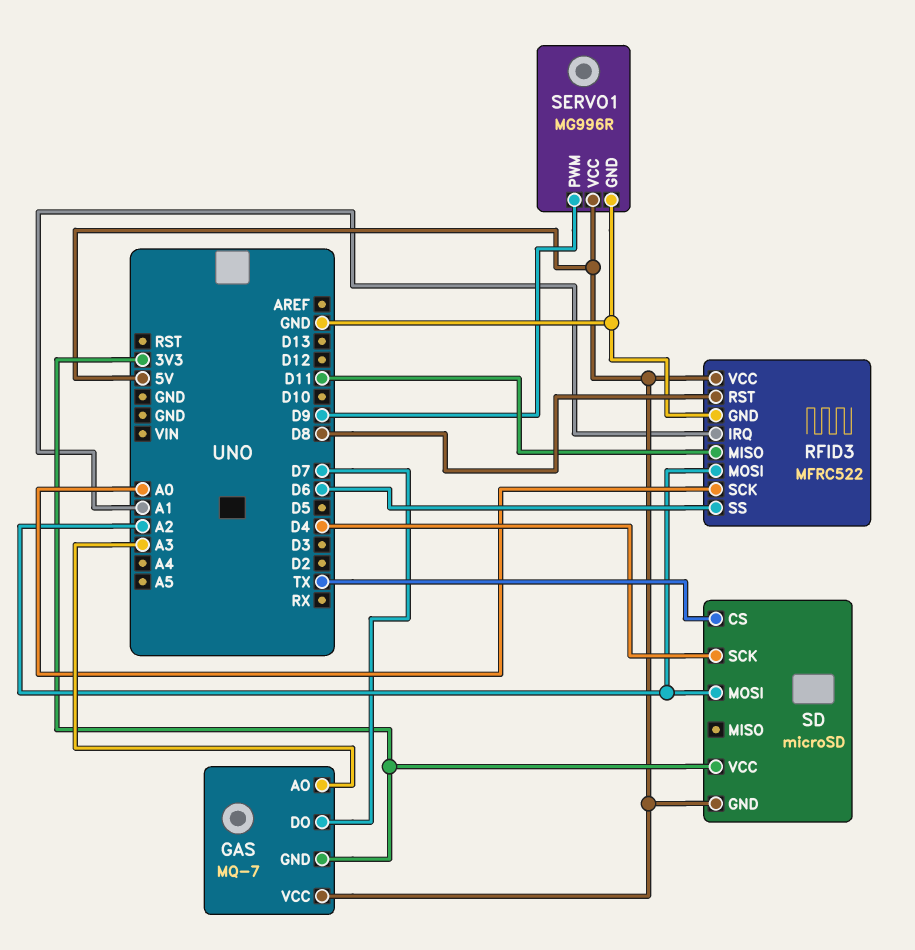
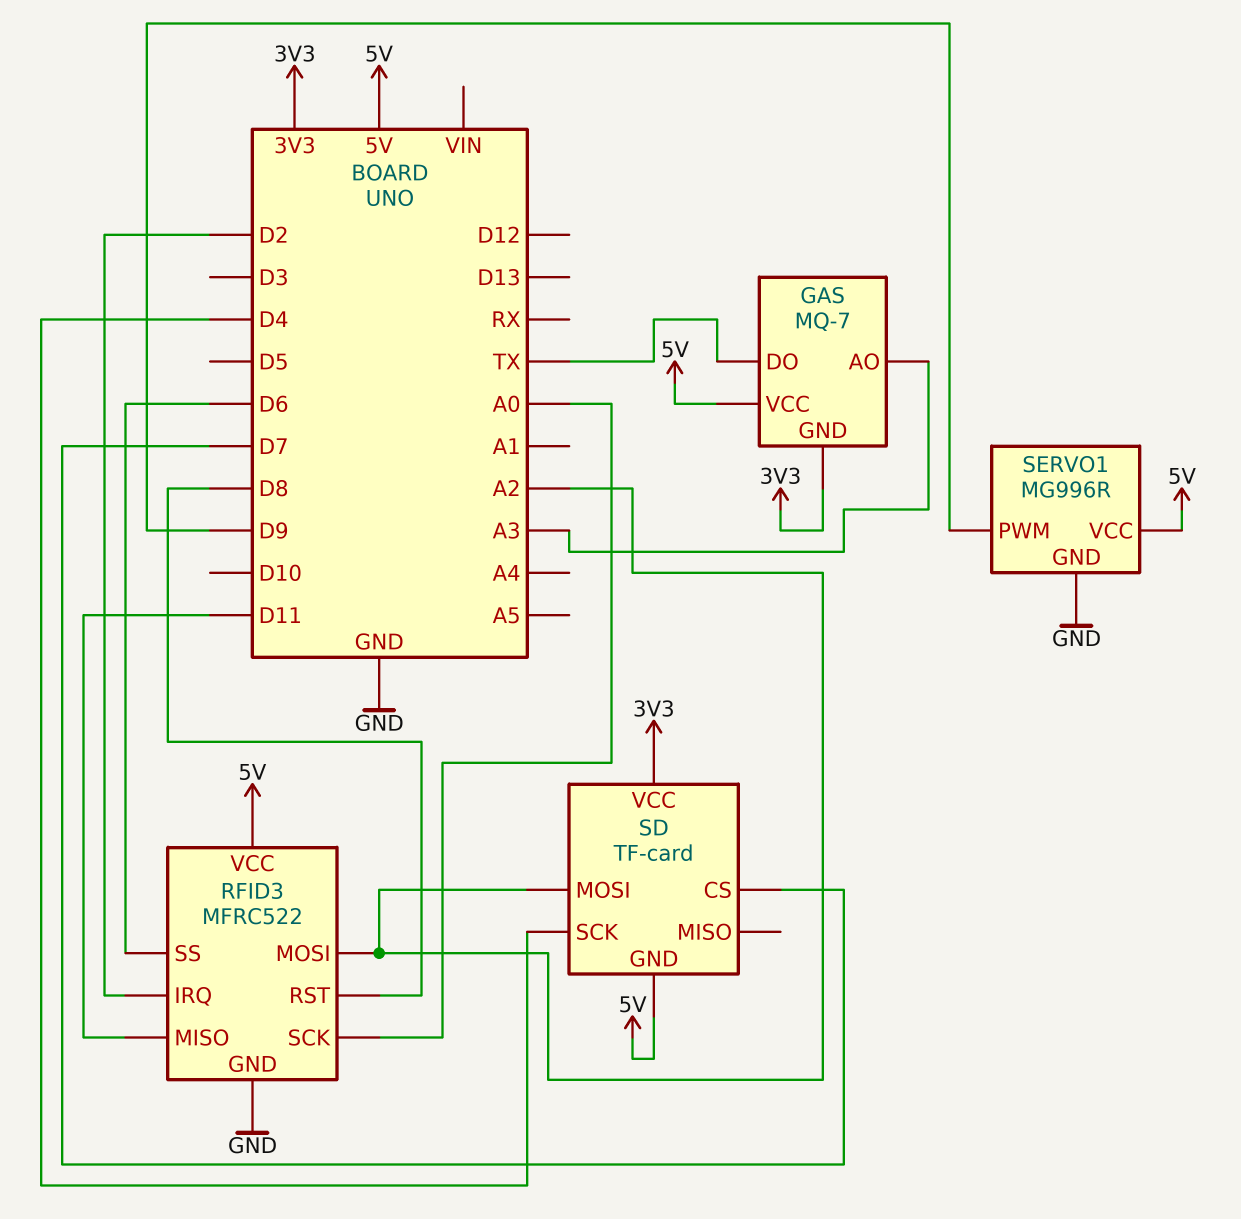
GAS pin DO: D7 -> TX
RFID3 pin IRQ: A1 -> D2
SD: microSD -> TF-card
SD pin CS: TX -> D7

